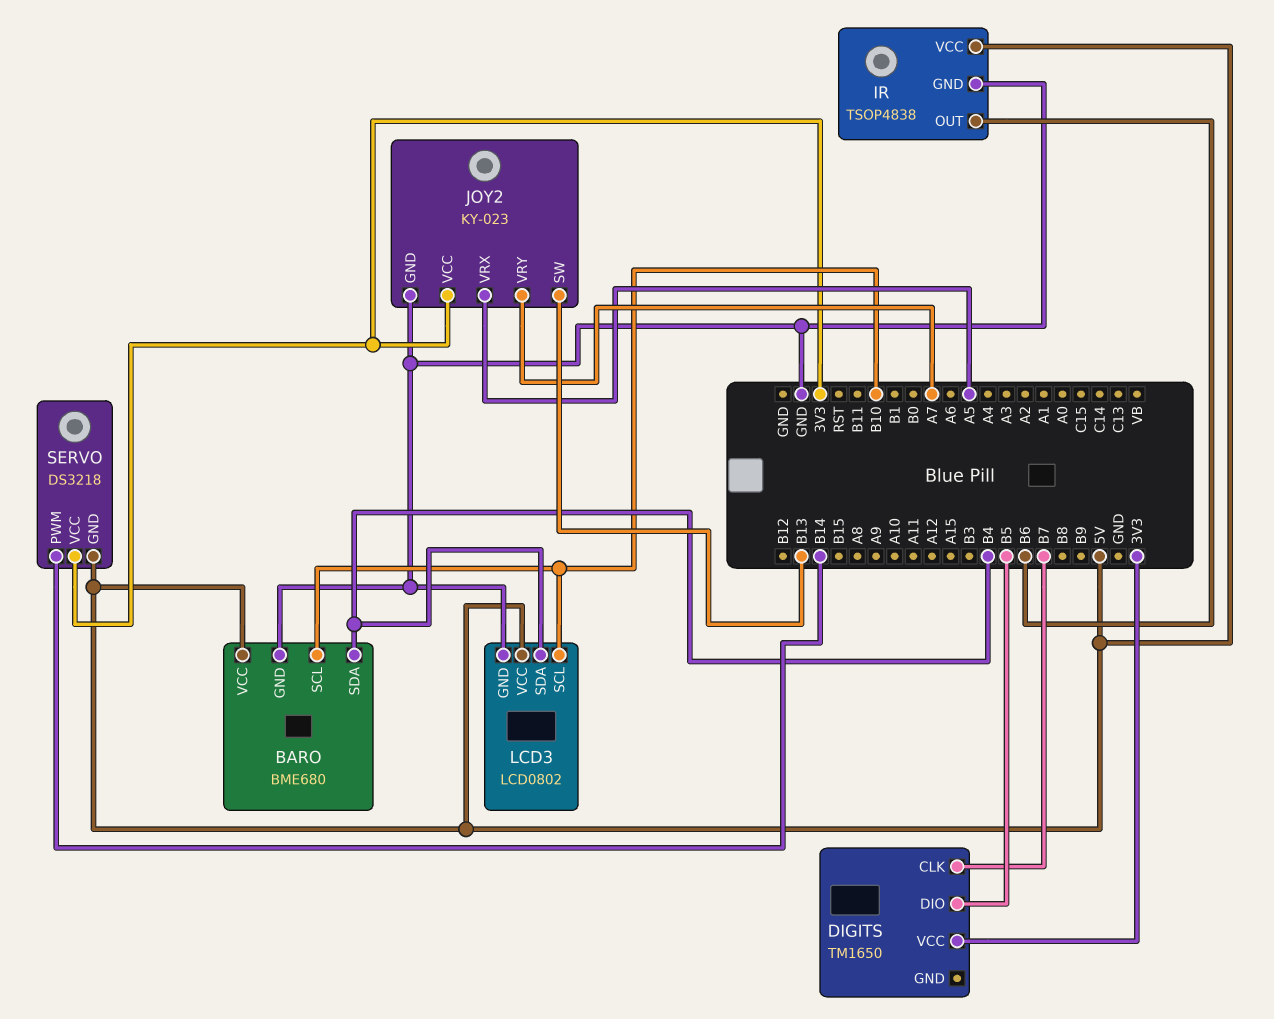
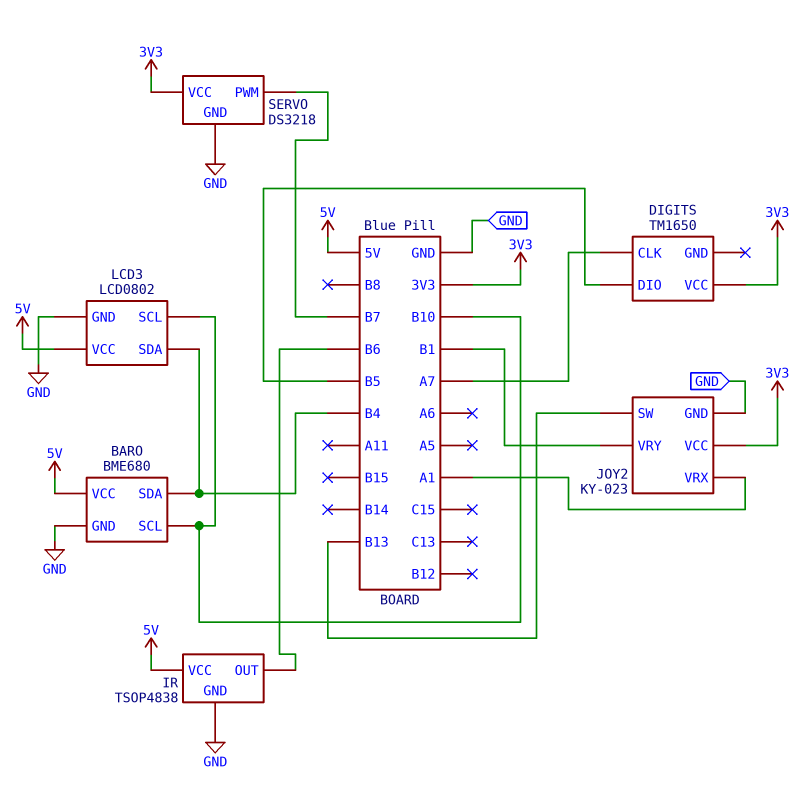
DIGITS pin CLK: B7 -> A7
JOY2 pin VRX: A5 -> A1
JOY2 pin VRY: A7 -> B1
SERVO pin GND: 5V -> GND
SERVO pin PWM: B14 -> B7

